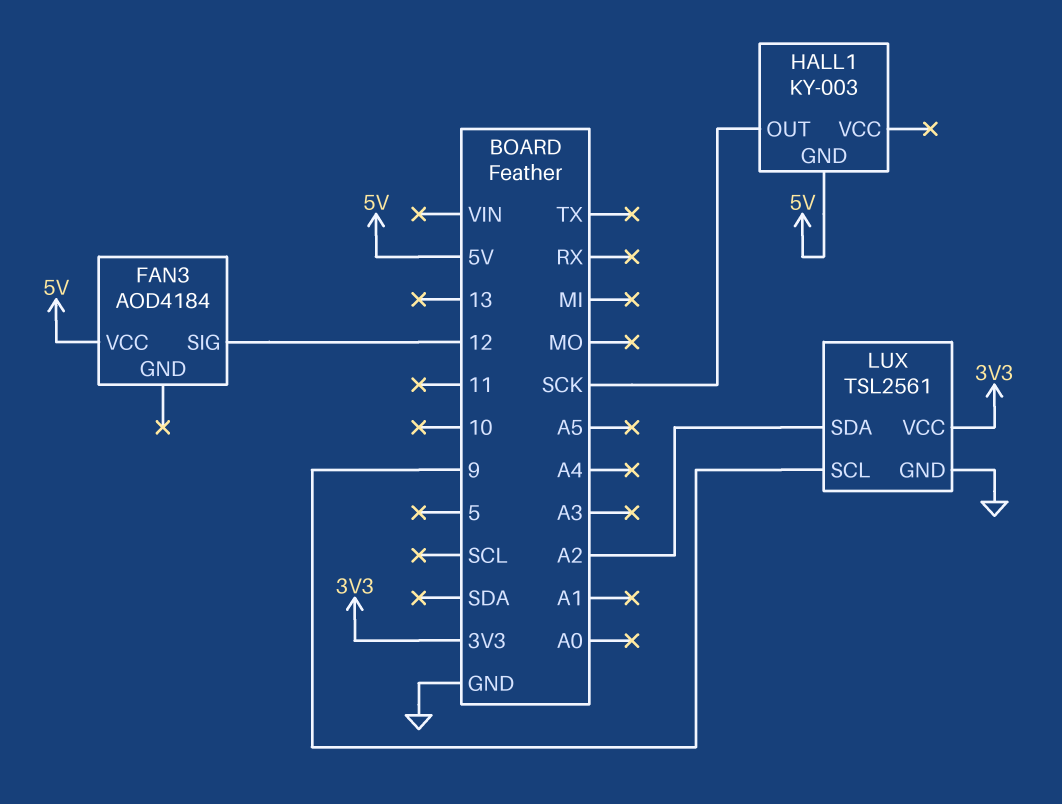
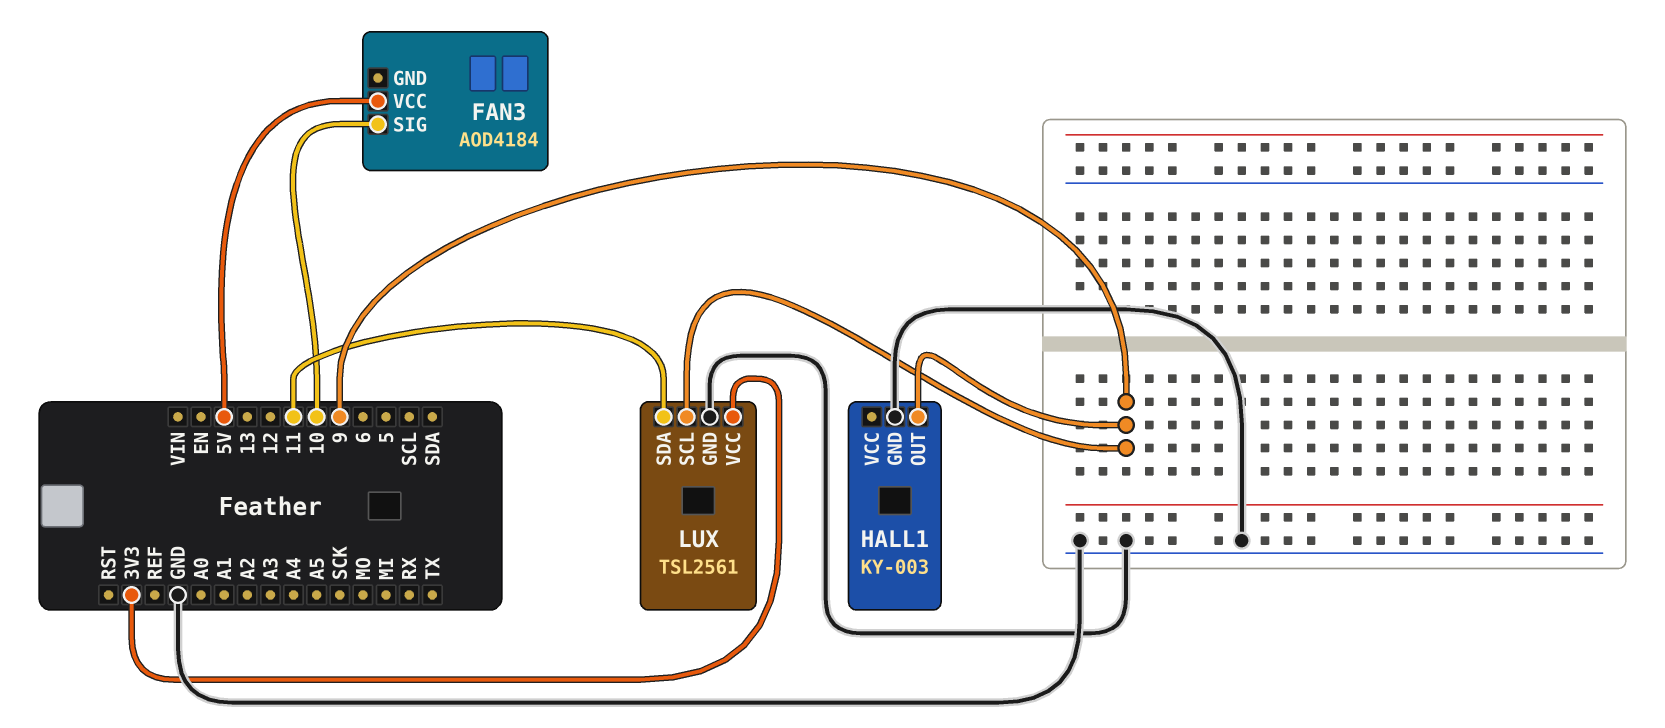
FAN3 pin SIG: 12 -> 10
HALL1 pin GND: 5V -> GND
HALL1 pin OUT: SCK -> 9
LUX pin SDA: A2 -> 11

